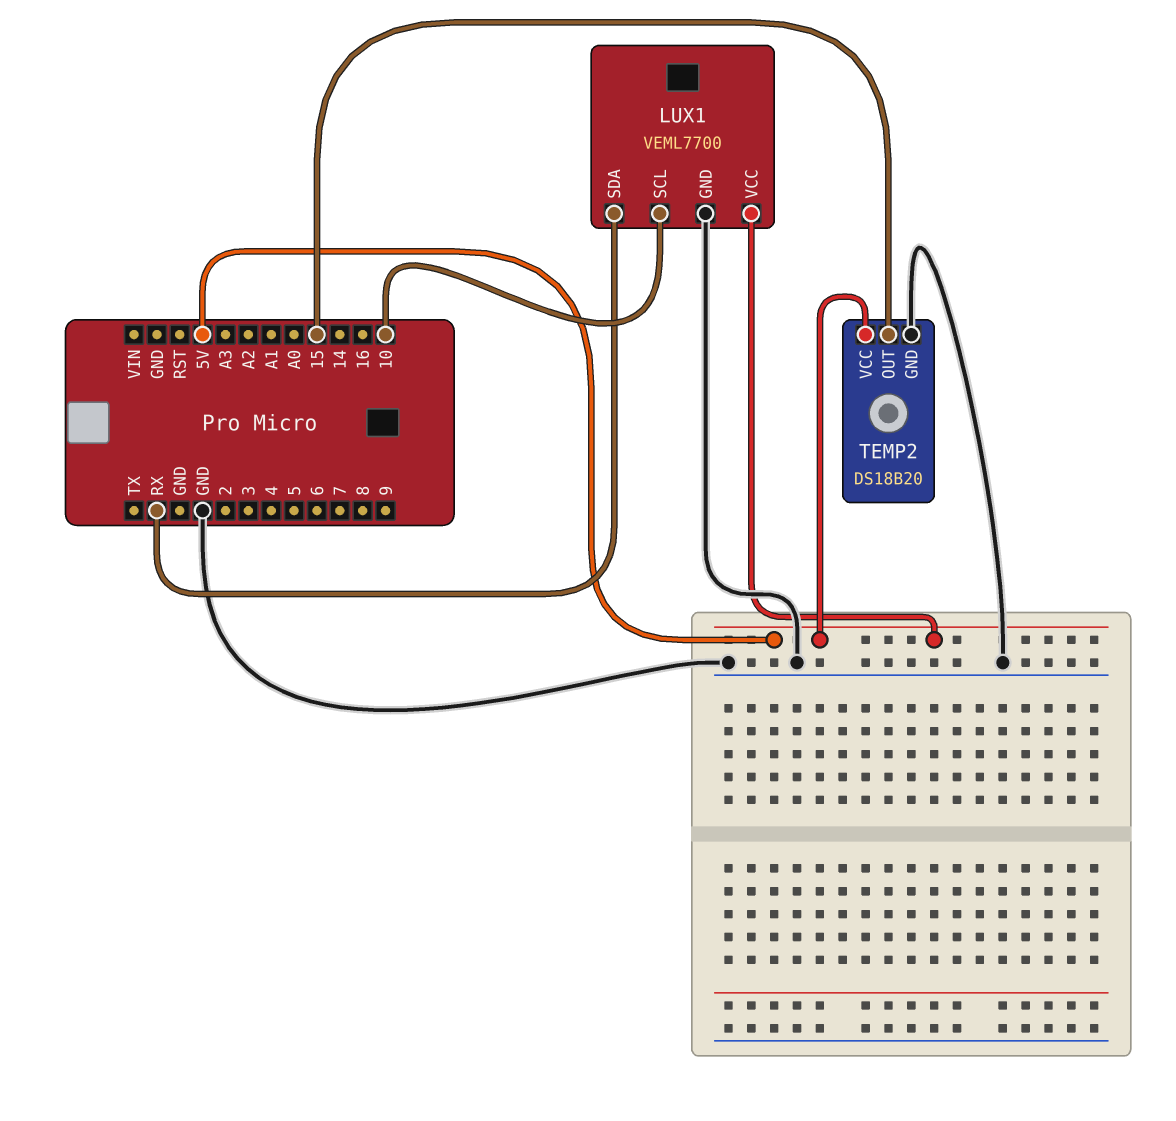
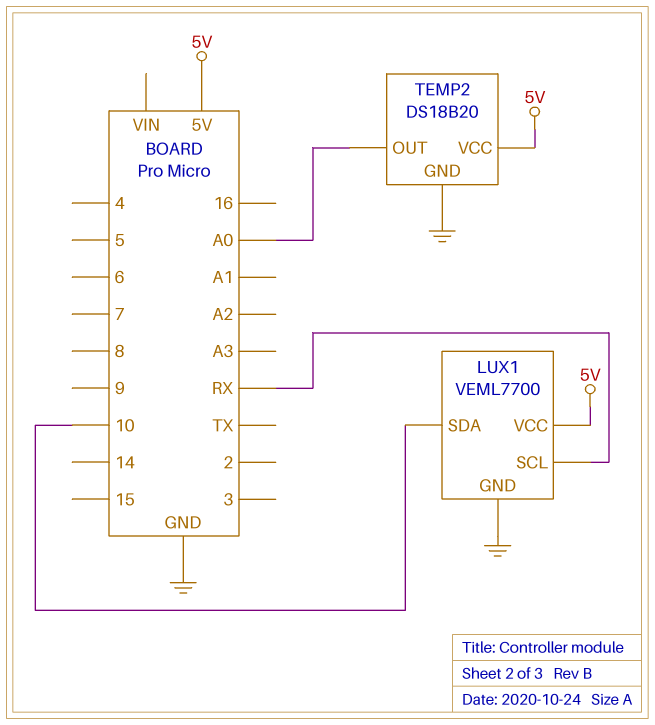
LUX1 pin SCL: 10 -> RX
LUX1 pin SDA: RX -> 10
TEMP2 pin OUT: 15 -> A0

